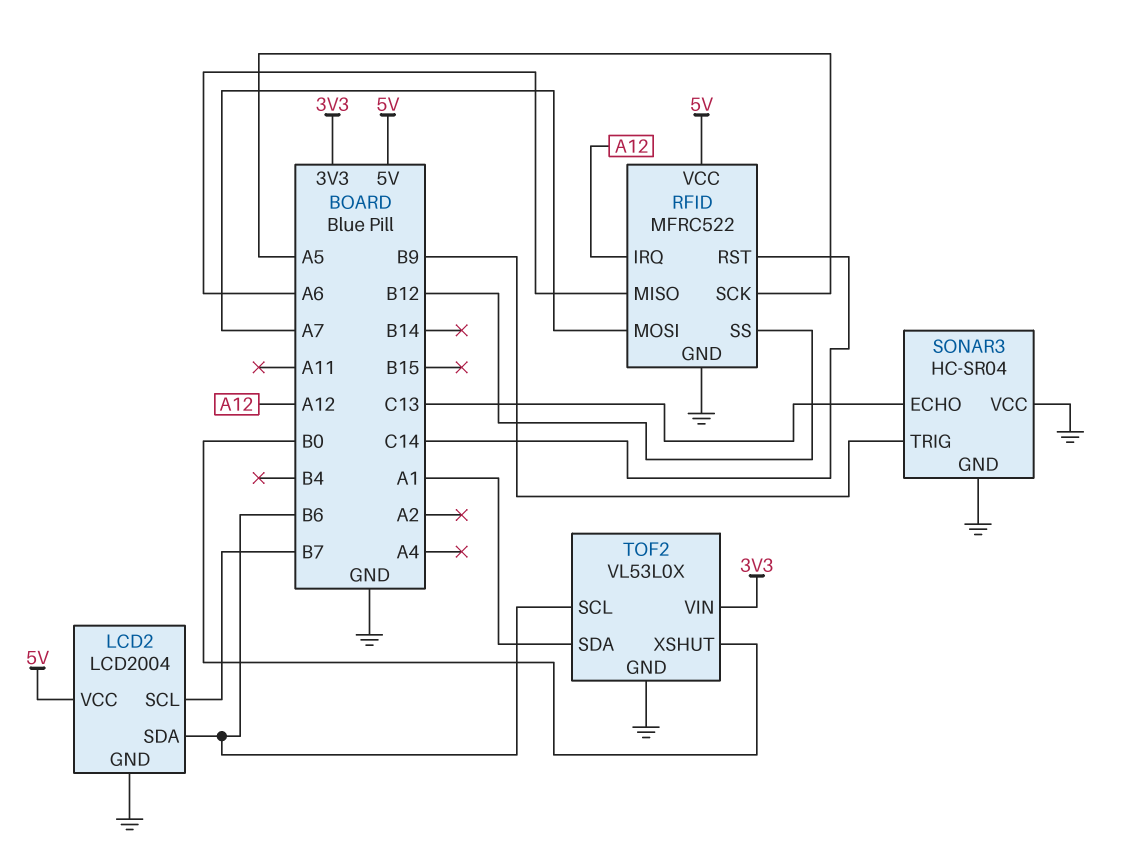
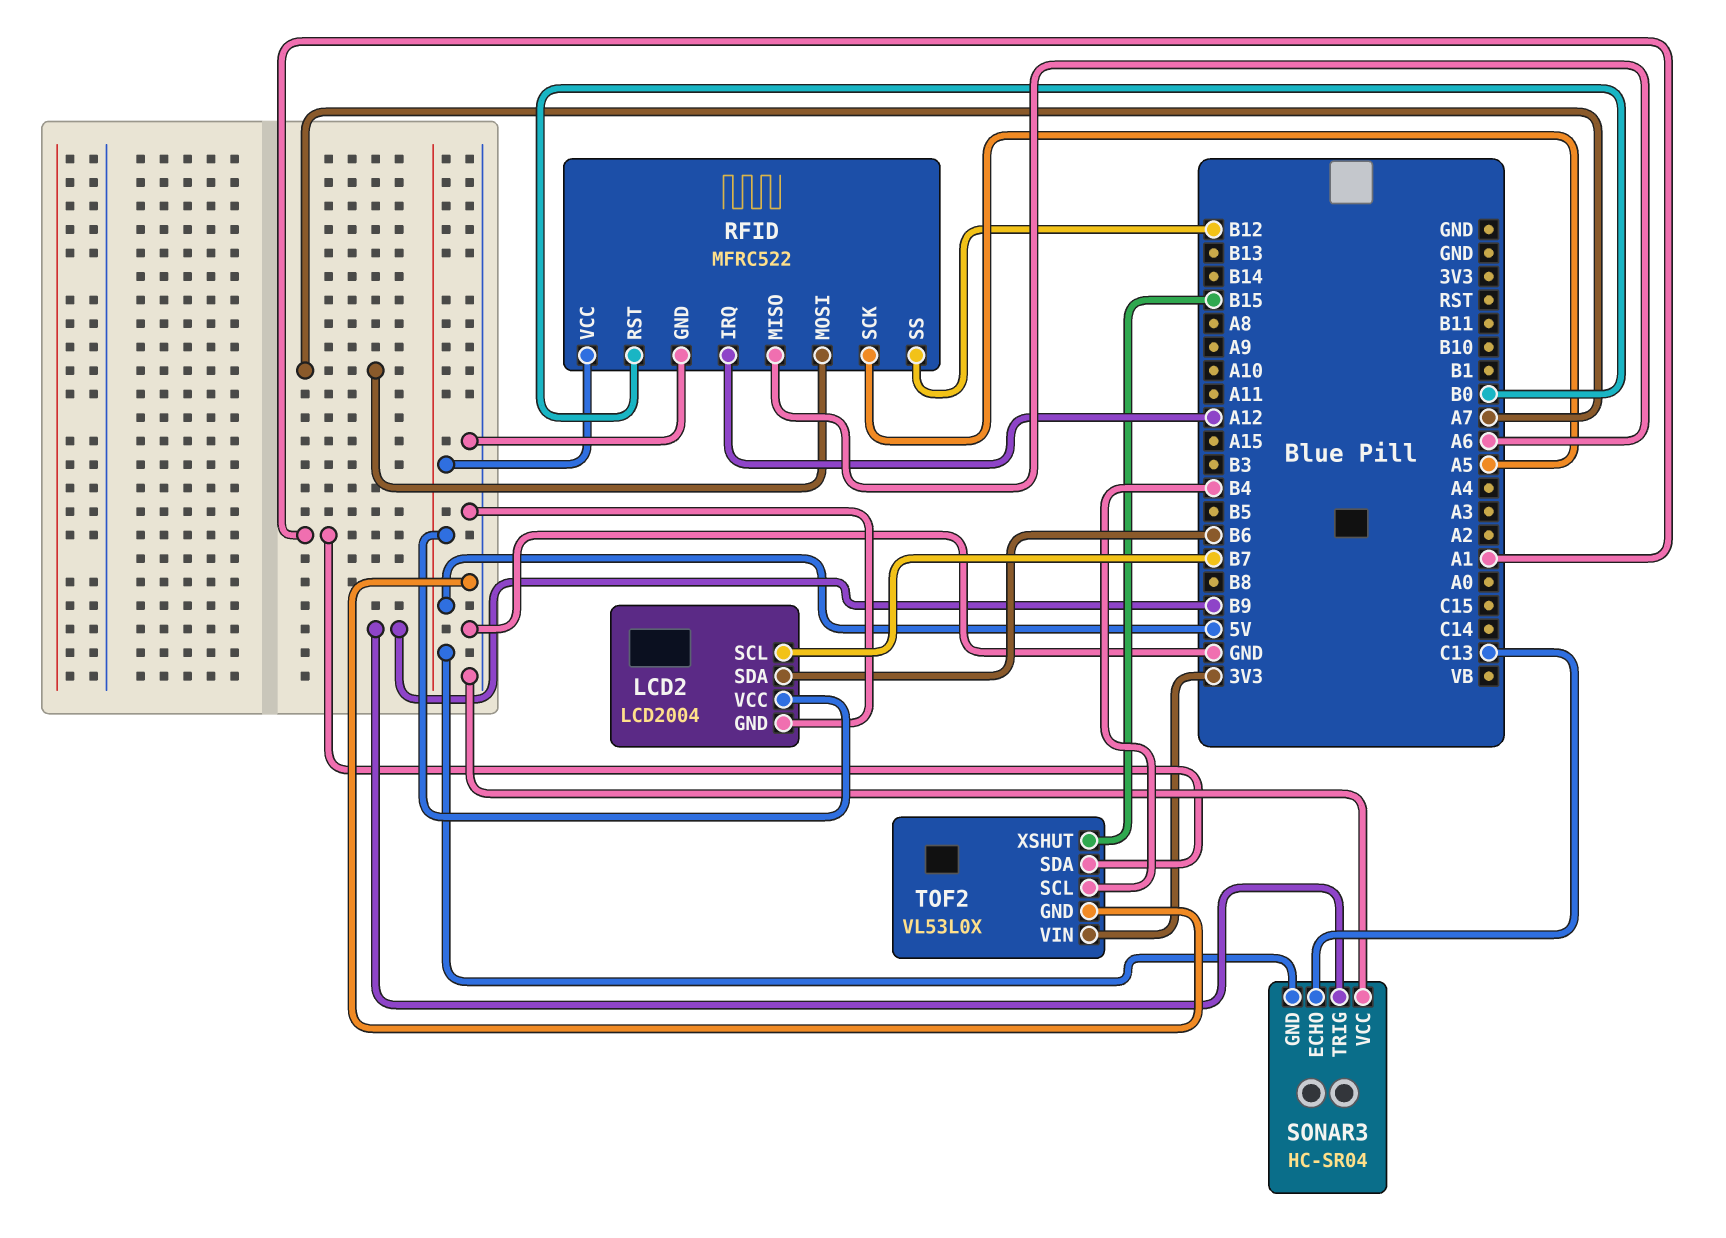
RFID pin RST: C14 -> B0
SONAR3 pin GND: GND -> 5V
TOF2 pin SCL: B6 -> B4
TOF2 pin XSHUT: B0 -> B15

